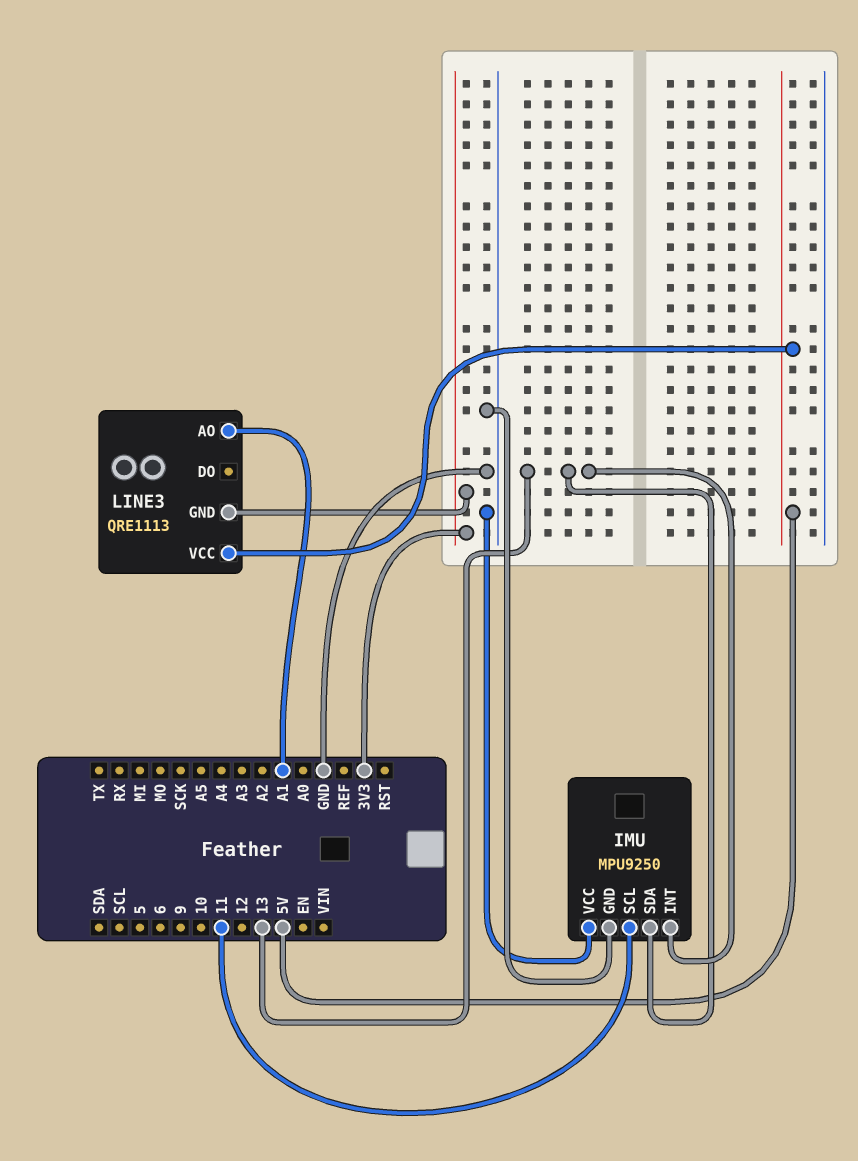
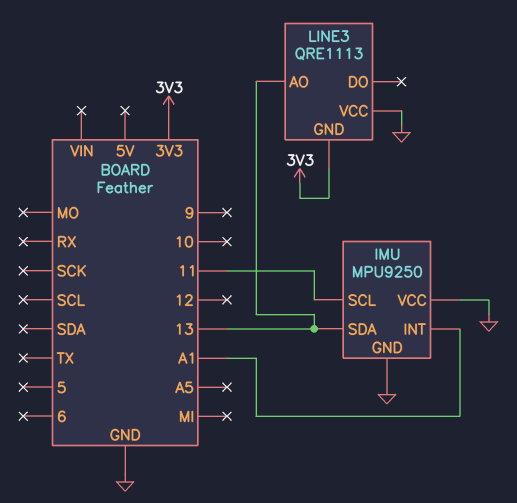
IMU pin INT: 13 -> A1
LINE3 pin AO: A1 -> 13
LINE3 pin VCC: 5V -> GND

